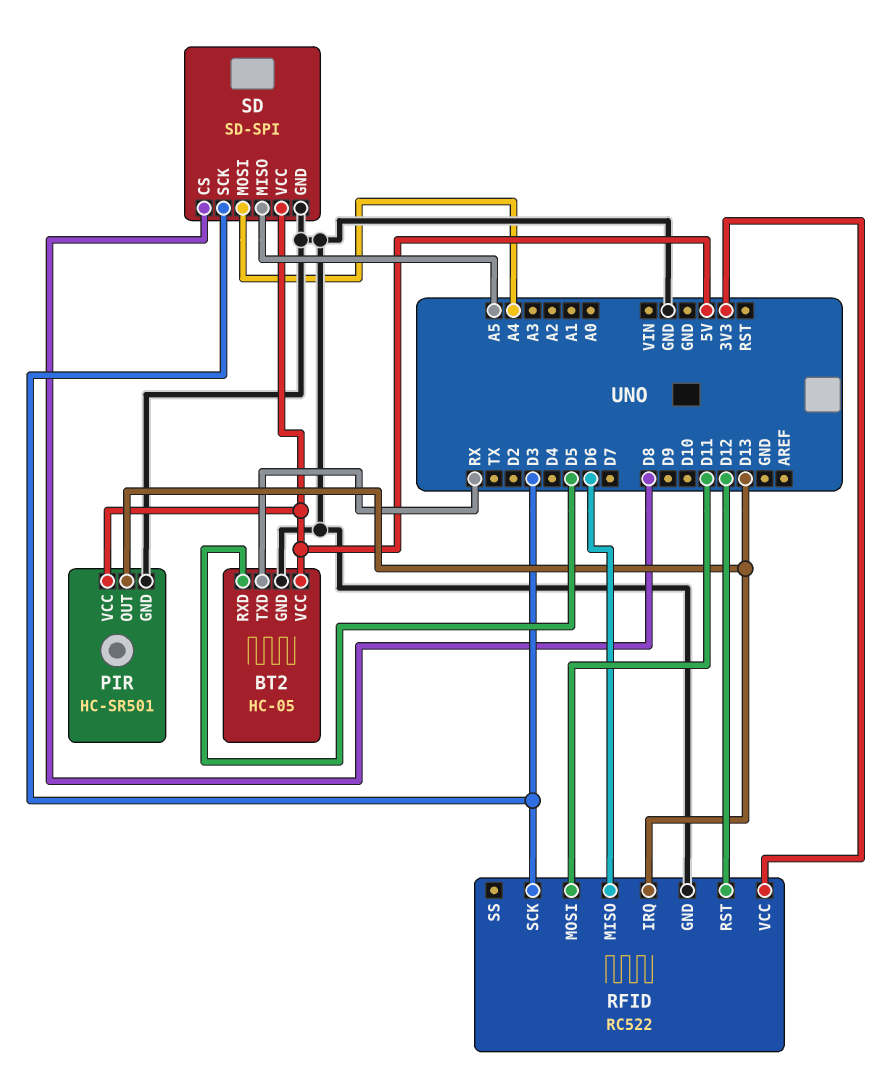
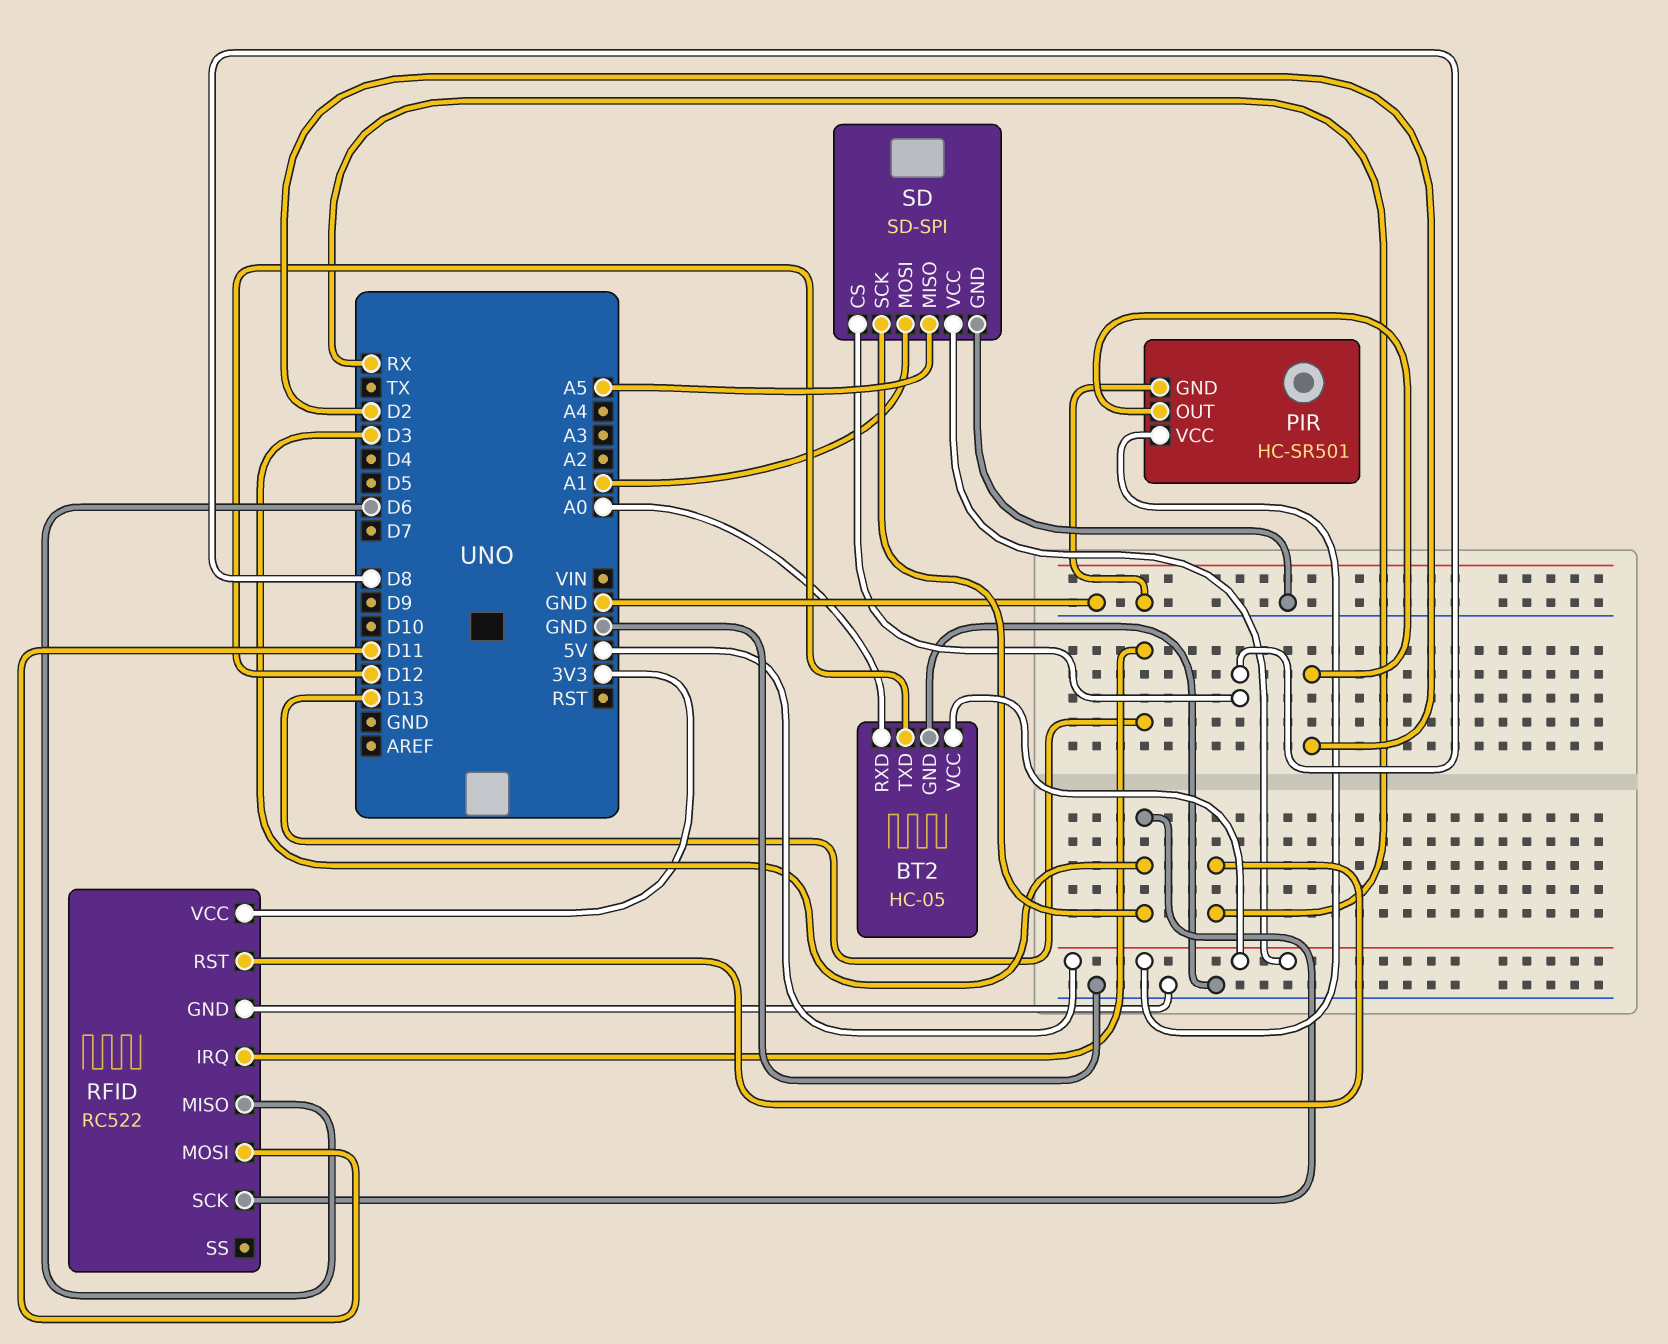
BT2 pin RXD: D5 -> A0
BT2 pin TXD: RX -> D12
PIR pin OUT: D13 -> D2
RFID pin RST: D12 -> RX
SD pin MOSI: A4 -> A1

